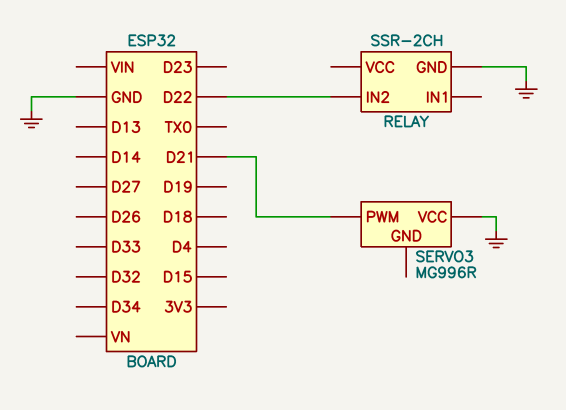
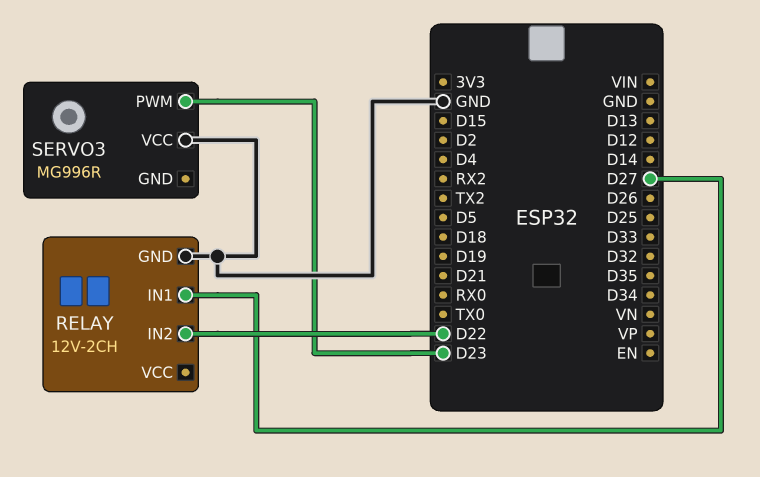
RELAY: SSR-2CH -> 12V-2CH
RELAY pin IN1: none -> D27
SERVO3 pin PWM: D21 -> D23

